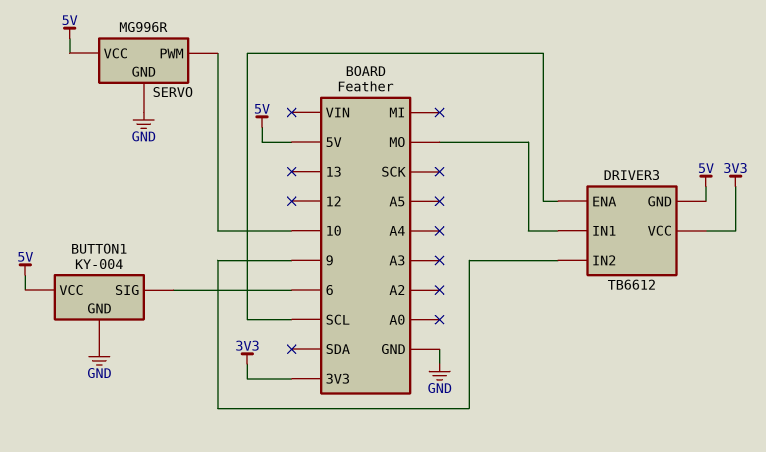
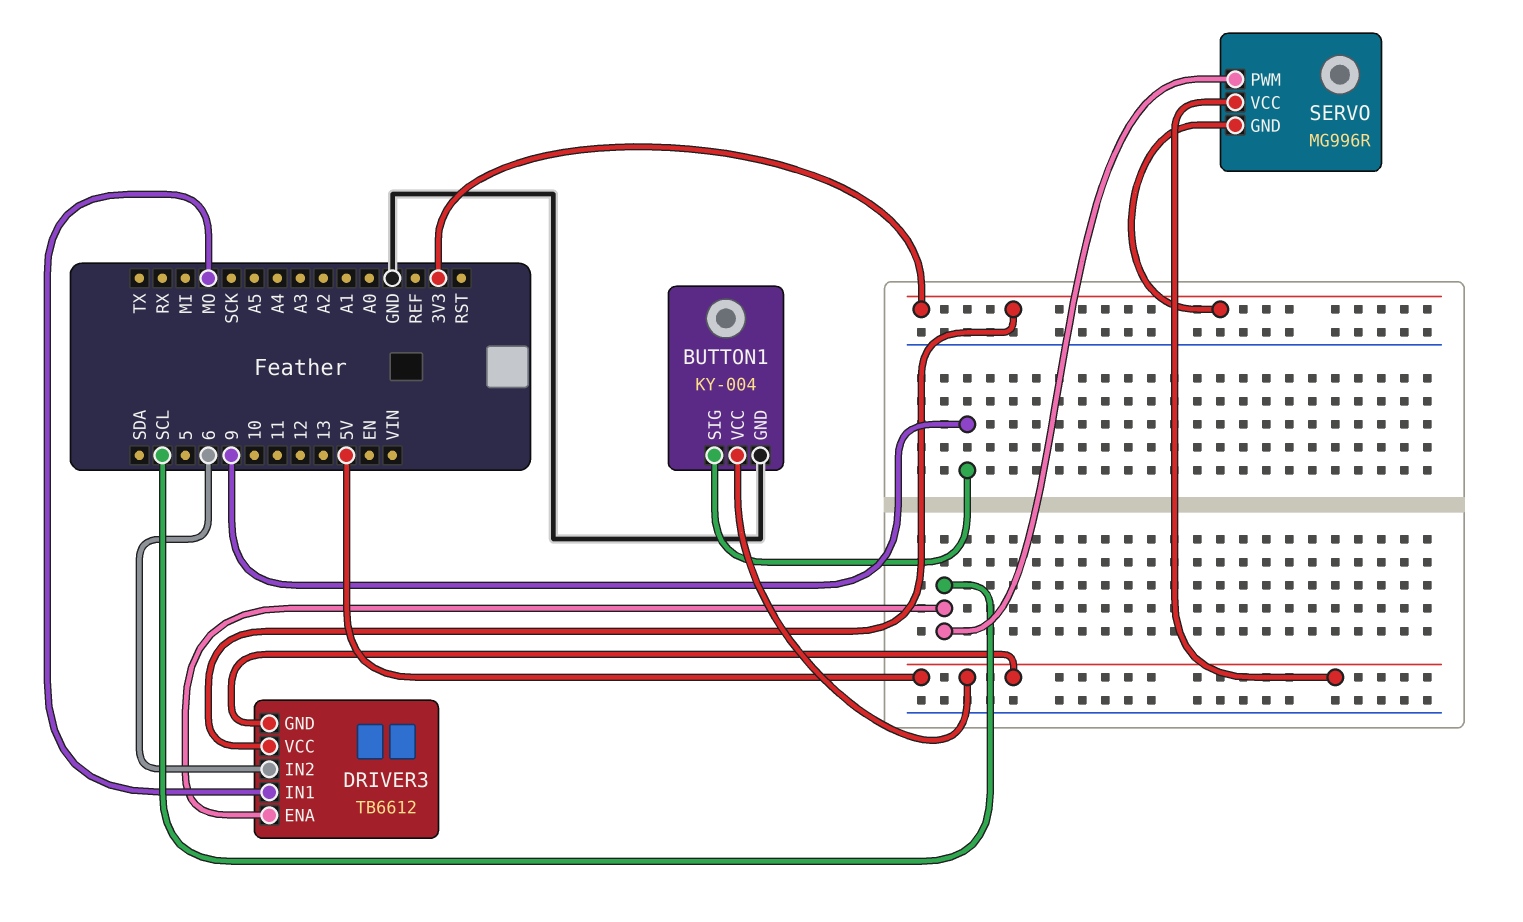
BUTTON1 pin SIG: 6 -> 9
DRIVER3 pin IN2: 9 -> 6
SERVO pin GND: GND -> 3V3
SERVO pin PWM: 10 -> SCL

